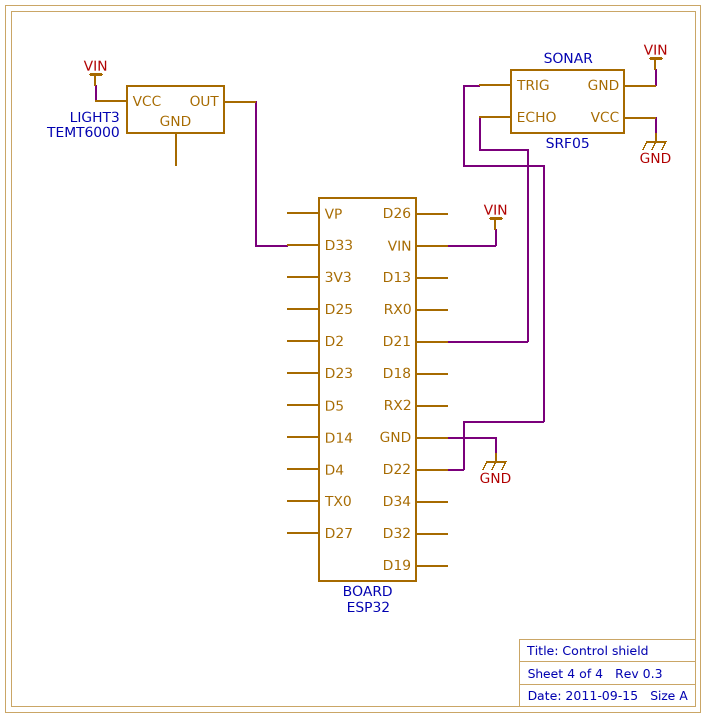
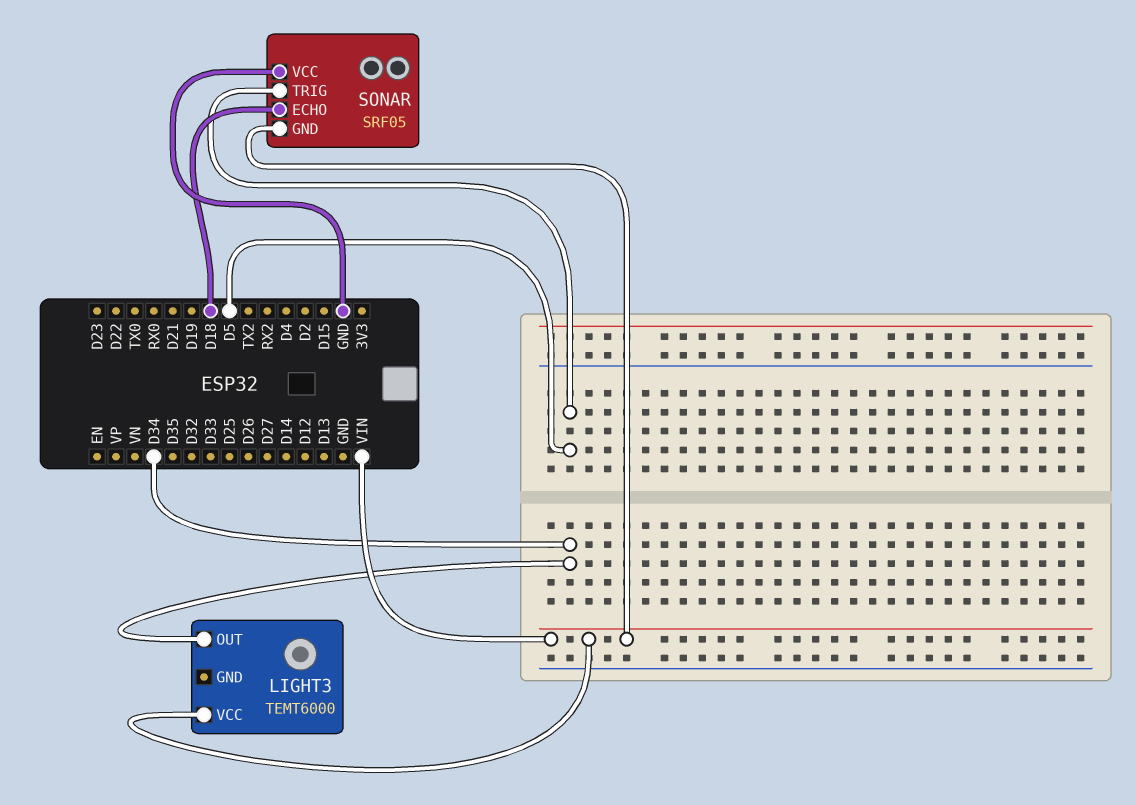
LIGHT3 pin OUT: D33 -> D34
SONAR pin ECHO: D21 -> D18
SONAR pin TRIG: D22 -> D5

